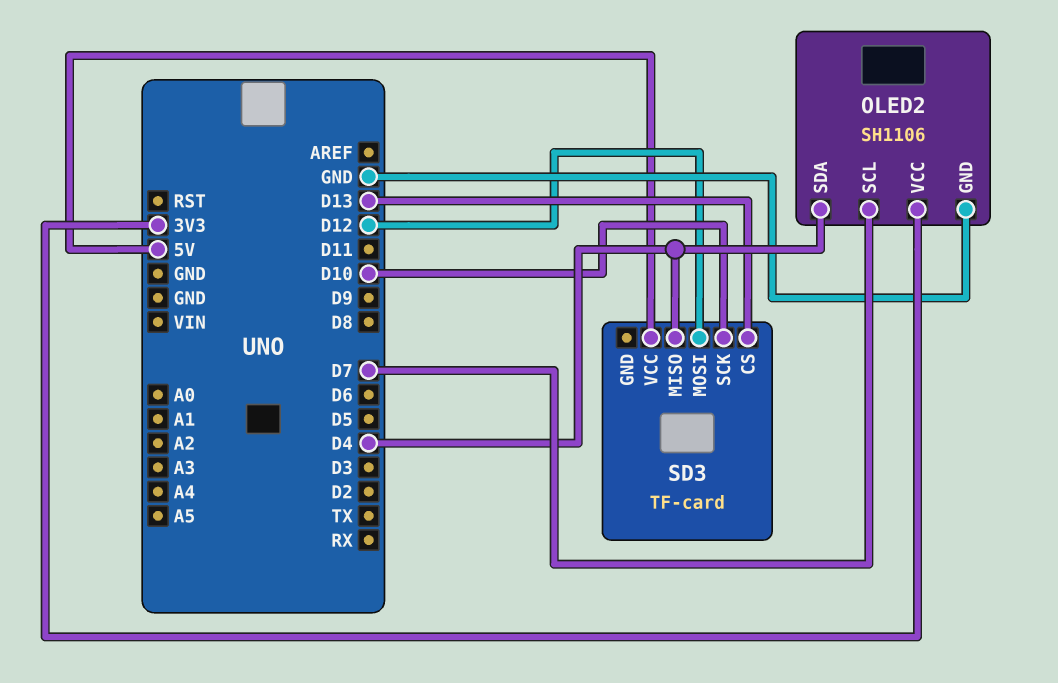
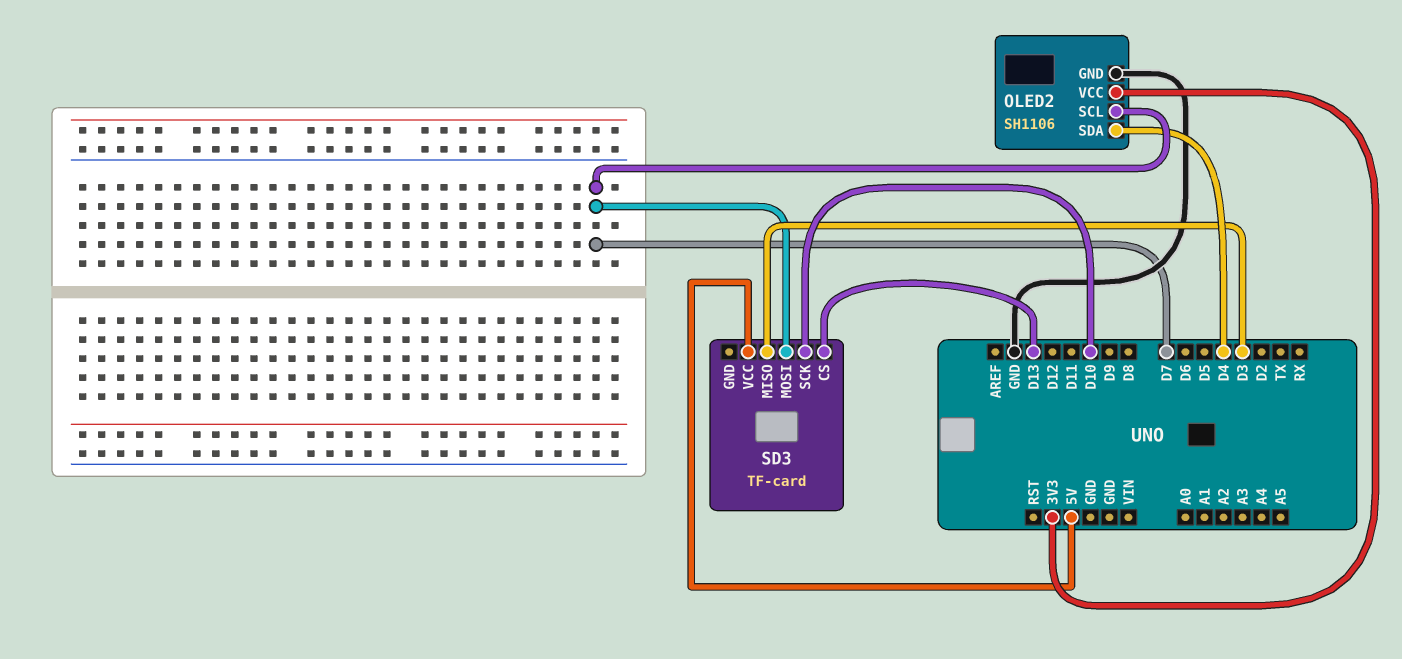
SD3 pin MISO: D4 -> D3
SD3 pin MOSI: D12 -> D7

